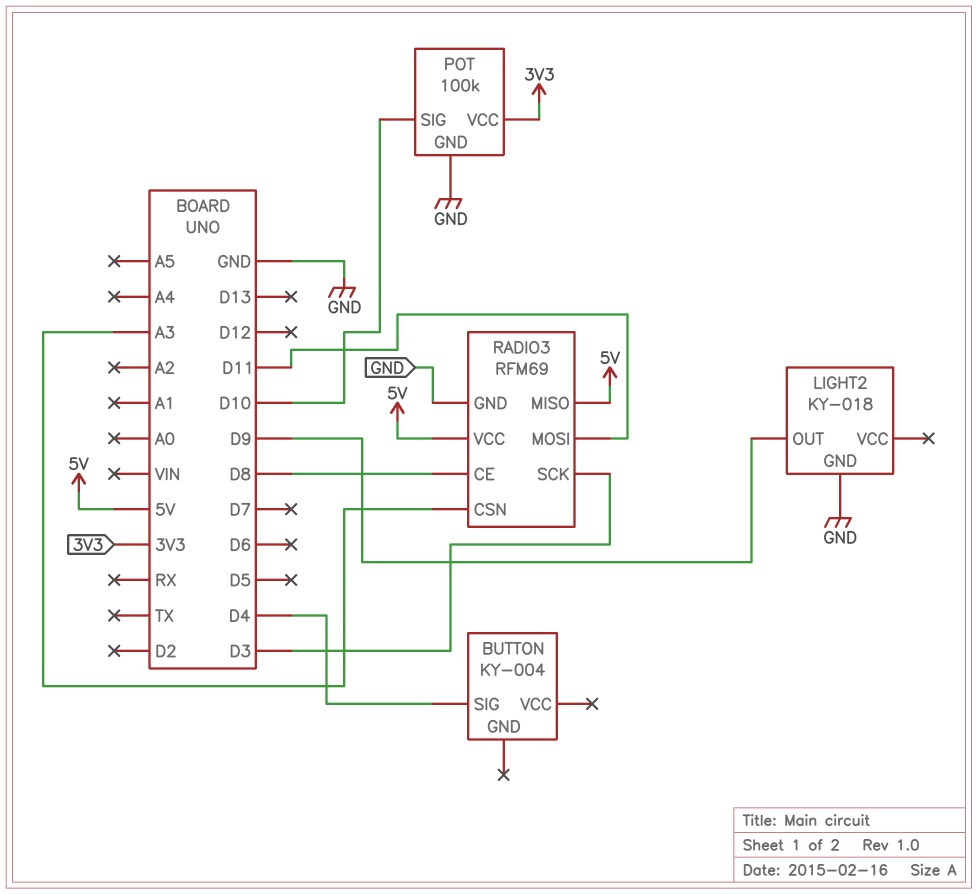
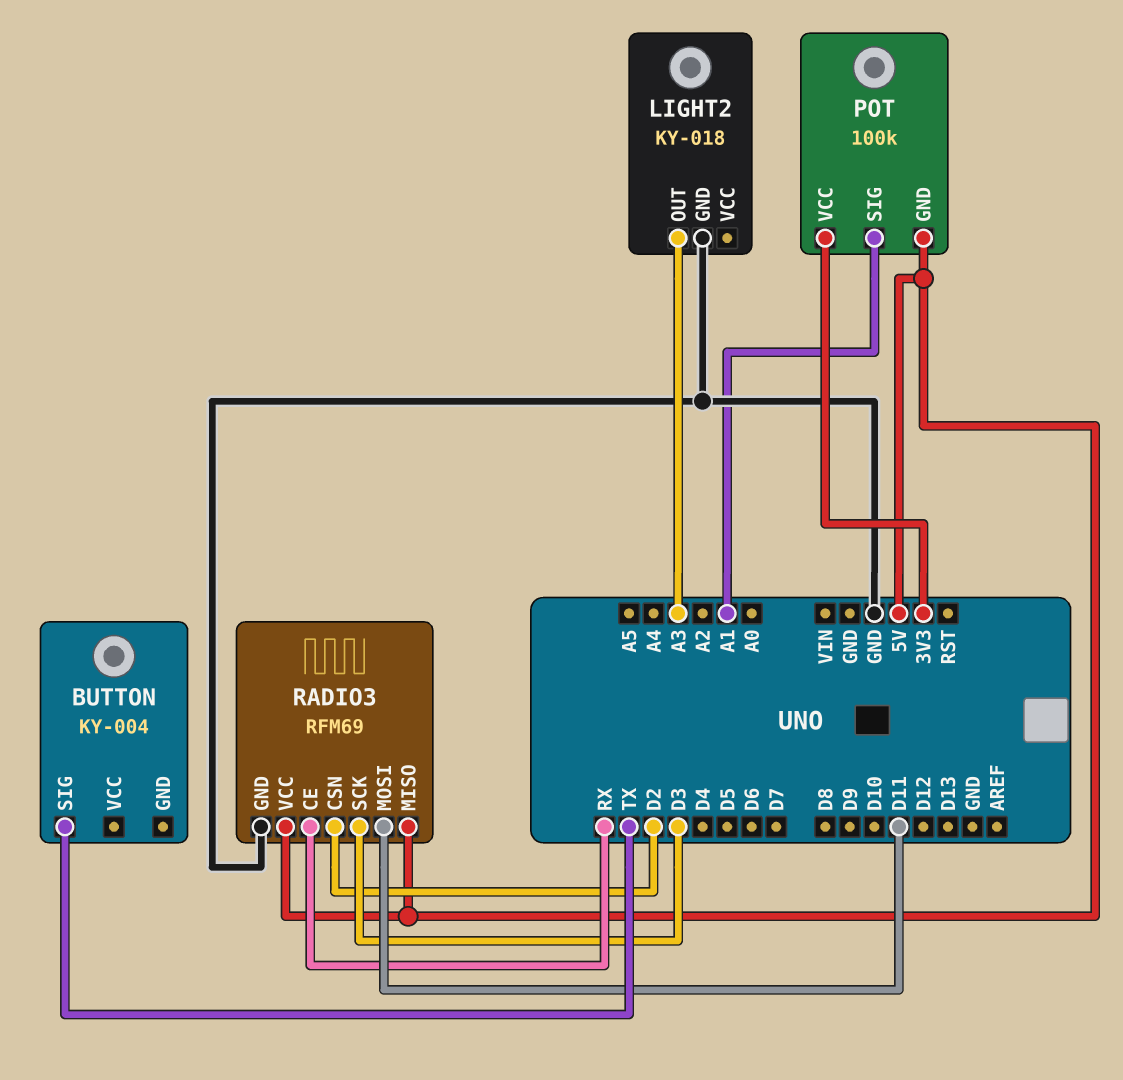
BUTTON pin SIG: D4 -> TX
LIGHT2 pin OUT: D9 -> A3
POT pin GND: GND -> 5V
POT pin SIG: D10 -> A1
RADIO3 pin CE: D8 -> RX
RADIO3 pin CSN: A3 -> D2

